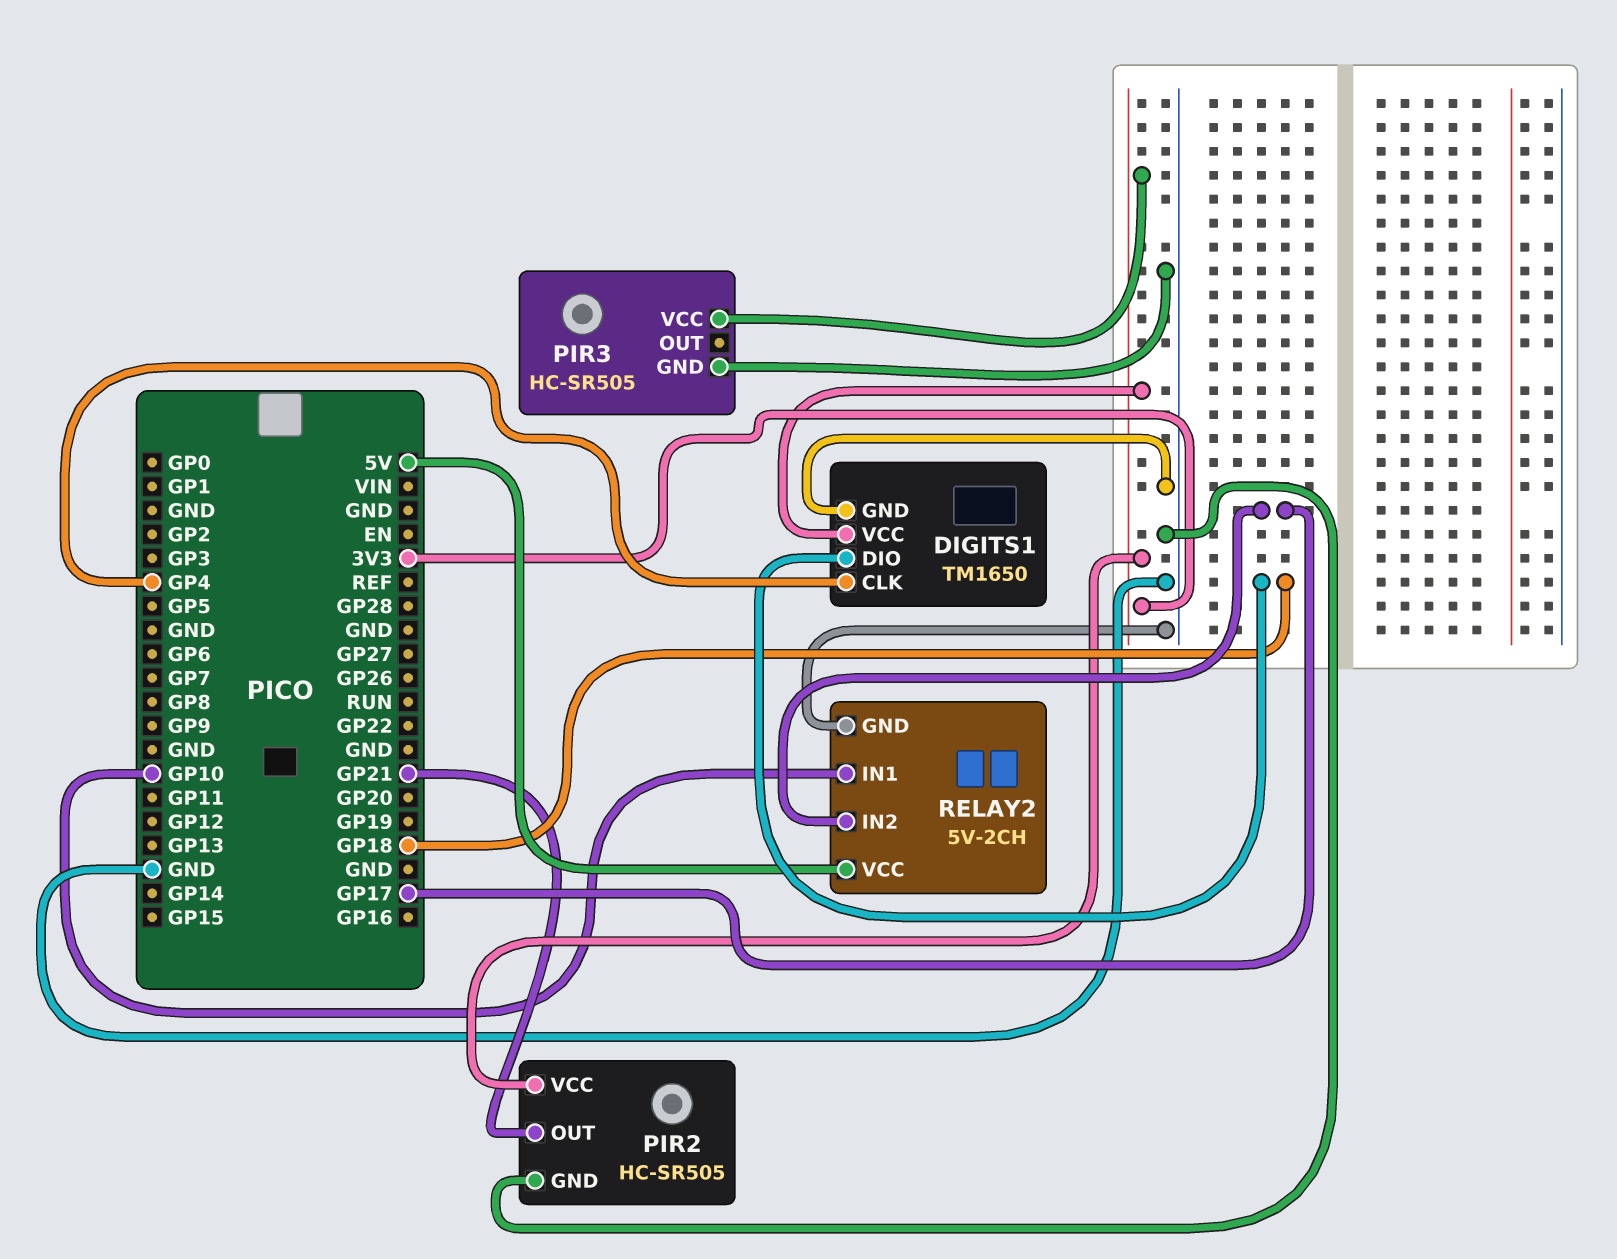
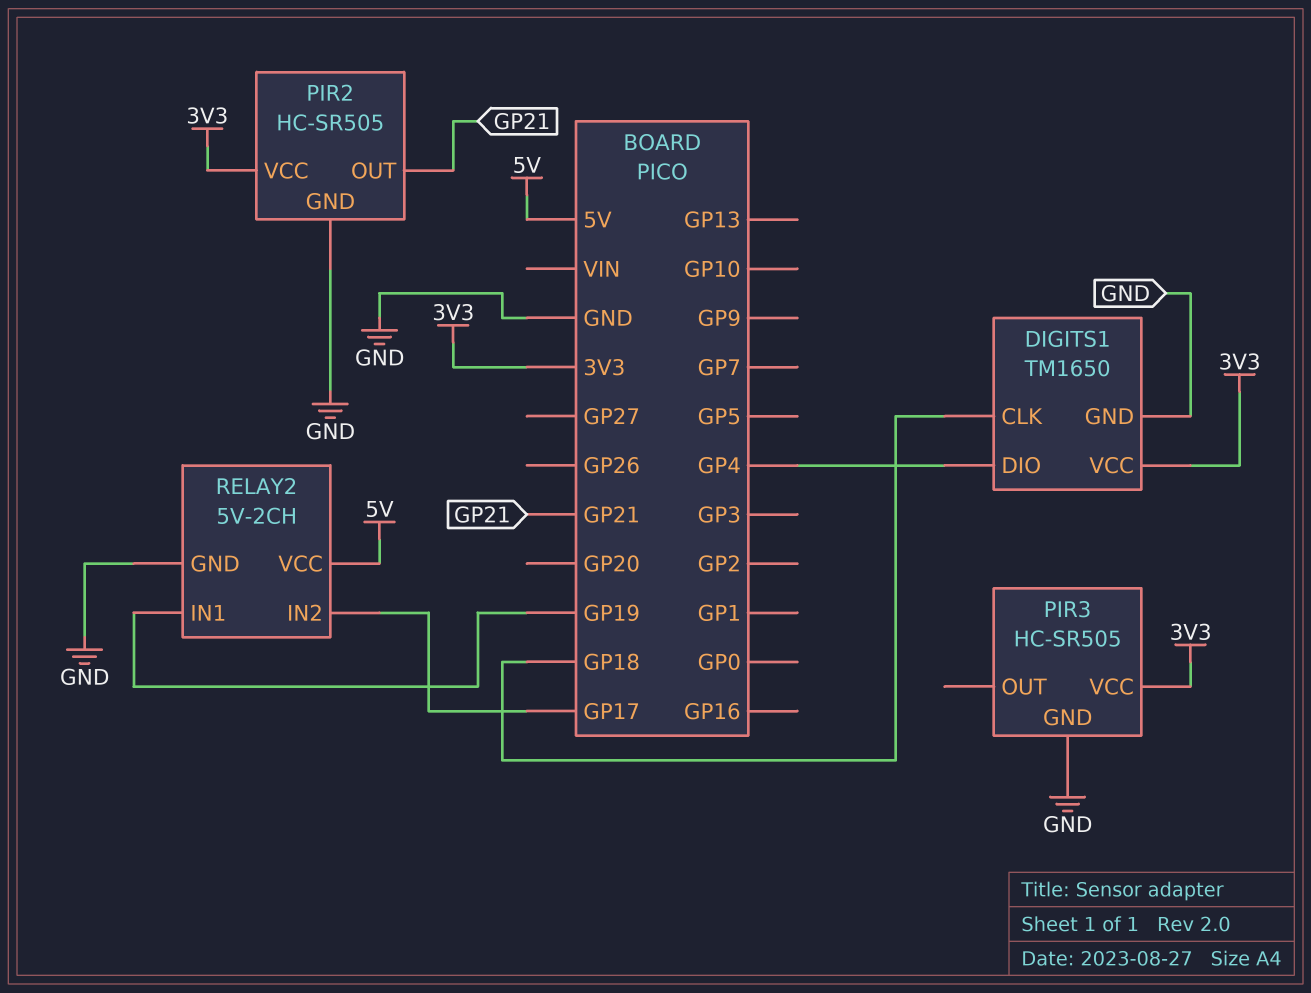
DIGITS1 pin CLK: GP4 -> GP18
DIGITS1 pin DIO: GP18 -> GP4
RELAY2 pin IN1: GP10 -> GP19

